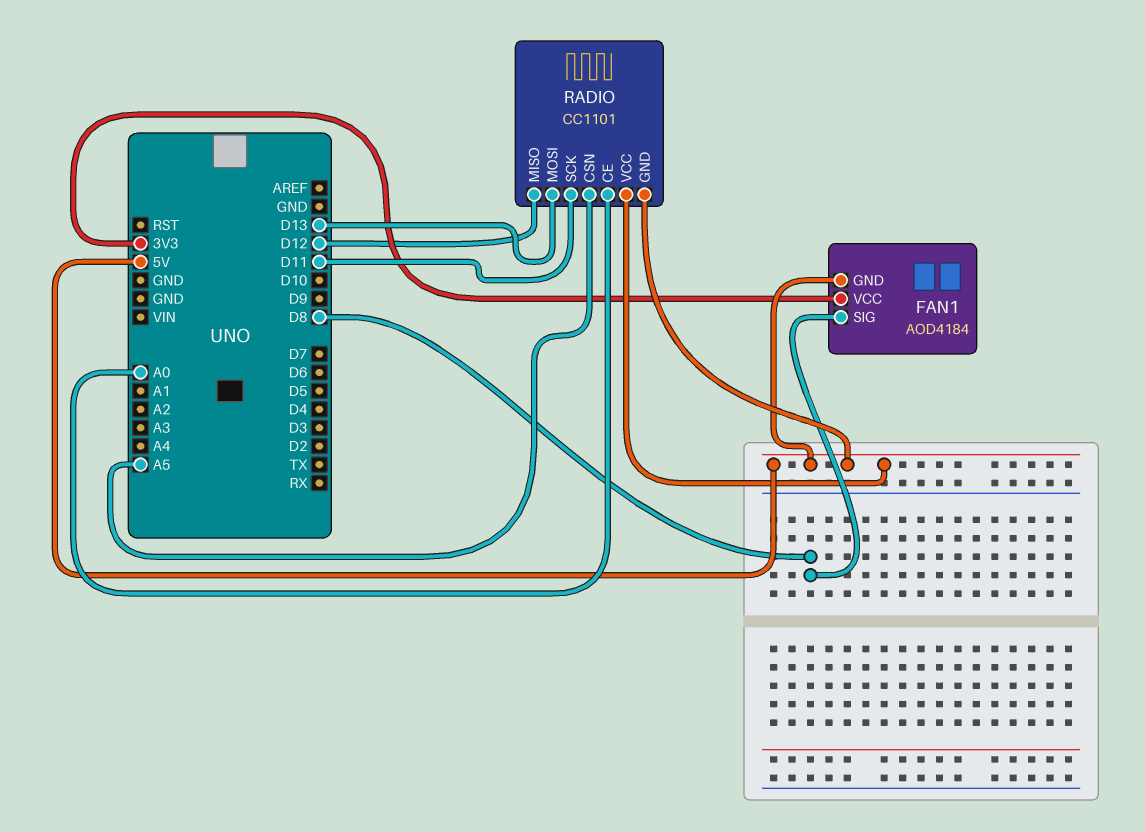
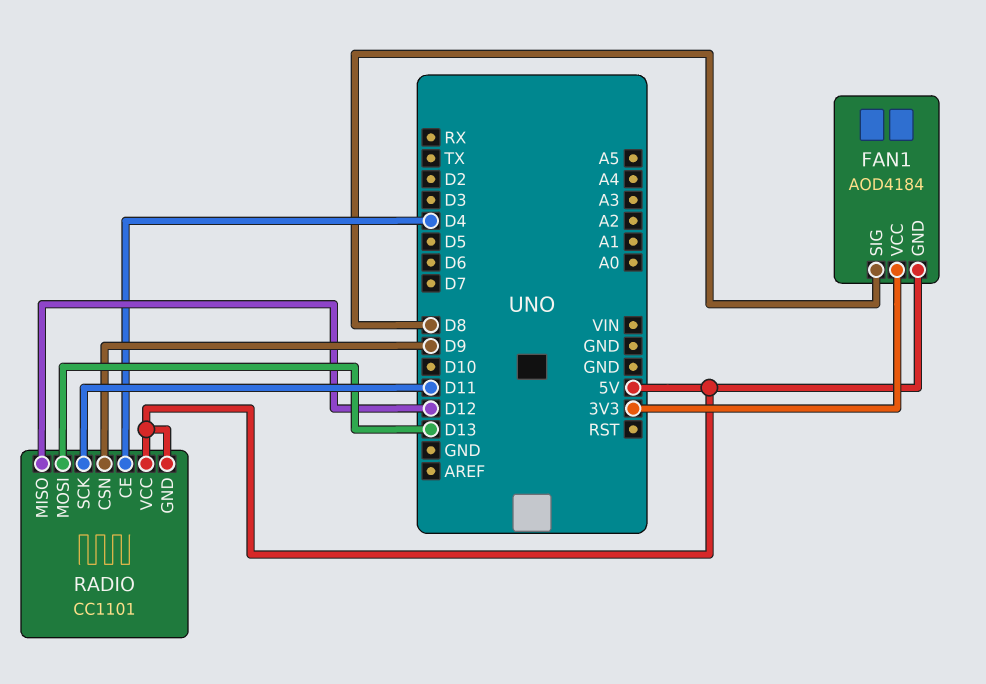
RADIO pin CE: A0 -> D4
RADIO pin CSN: A5 -> D9

